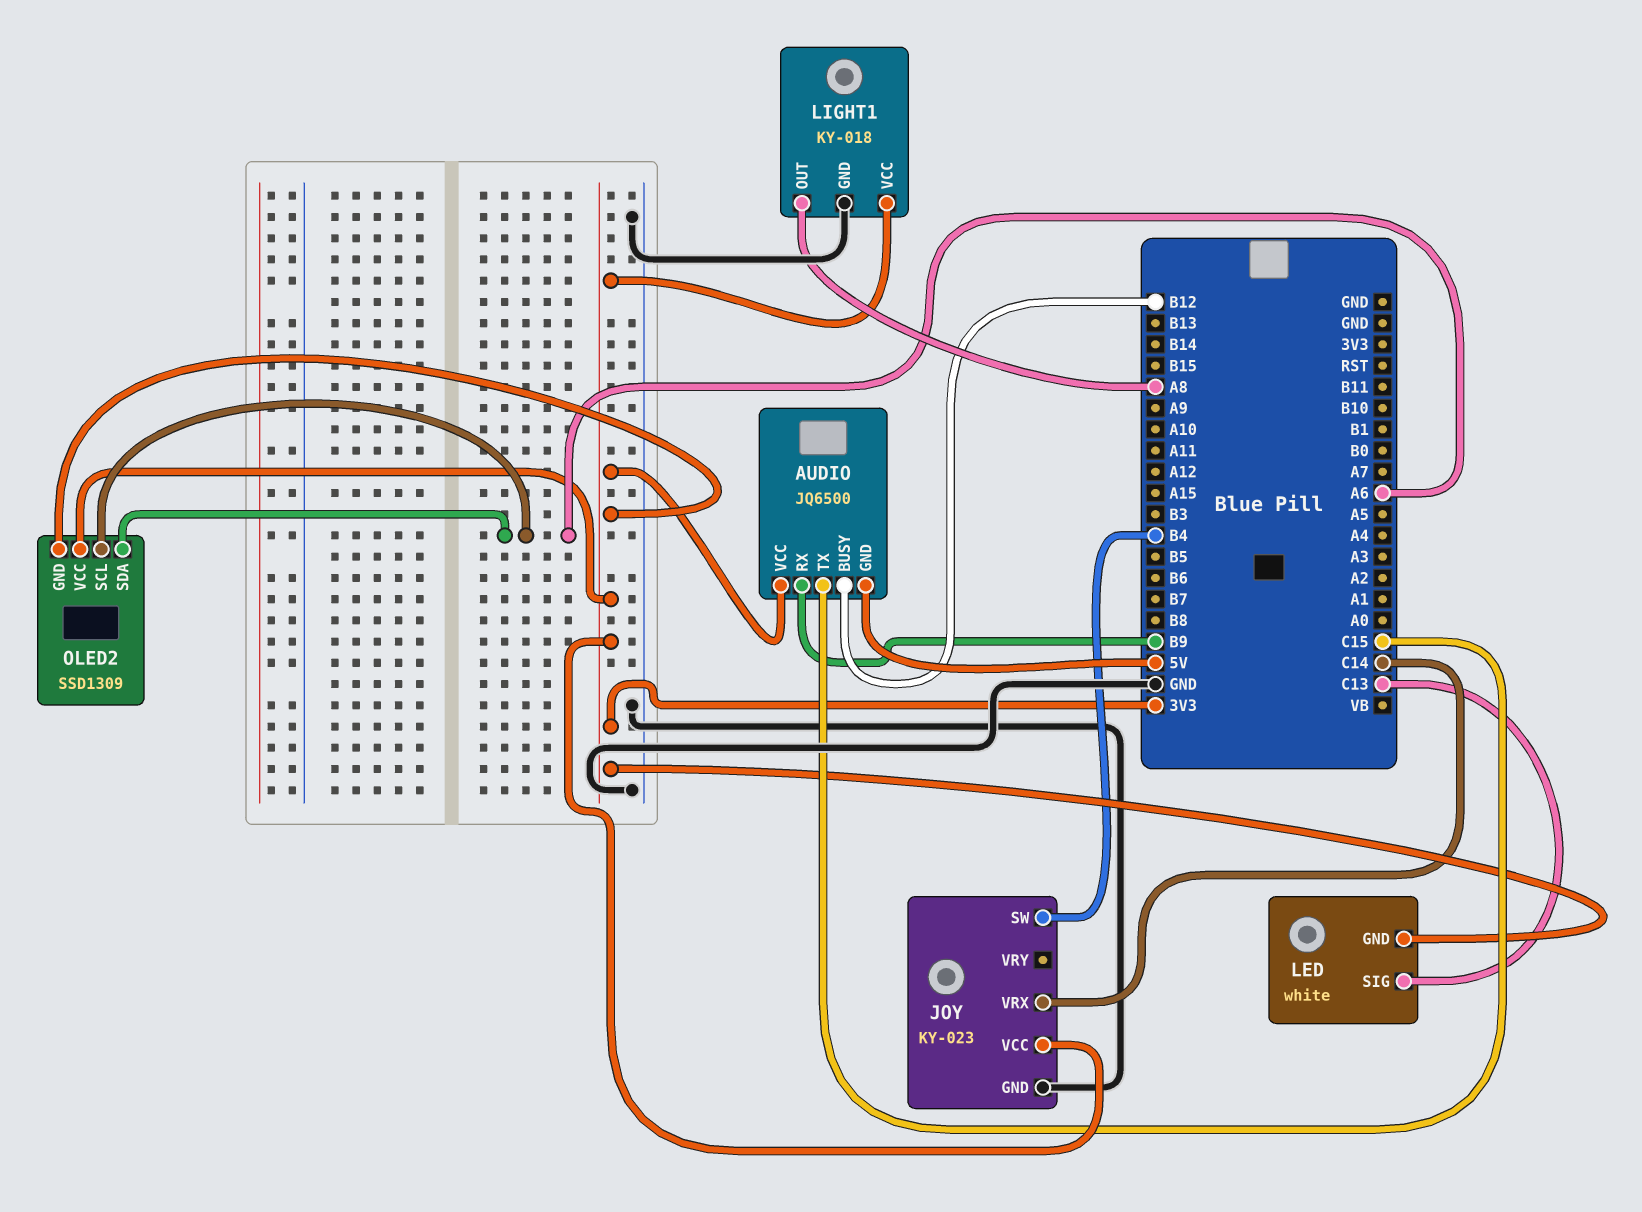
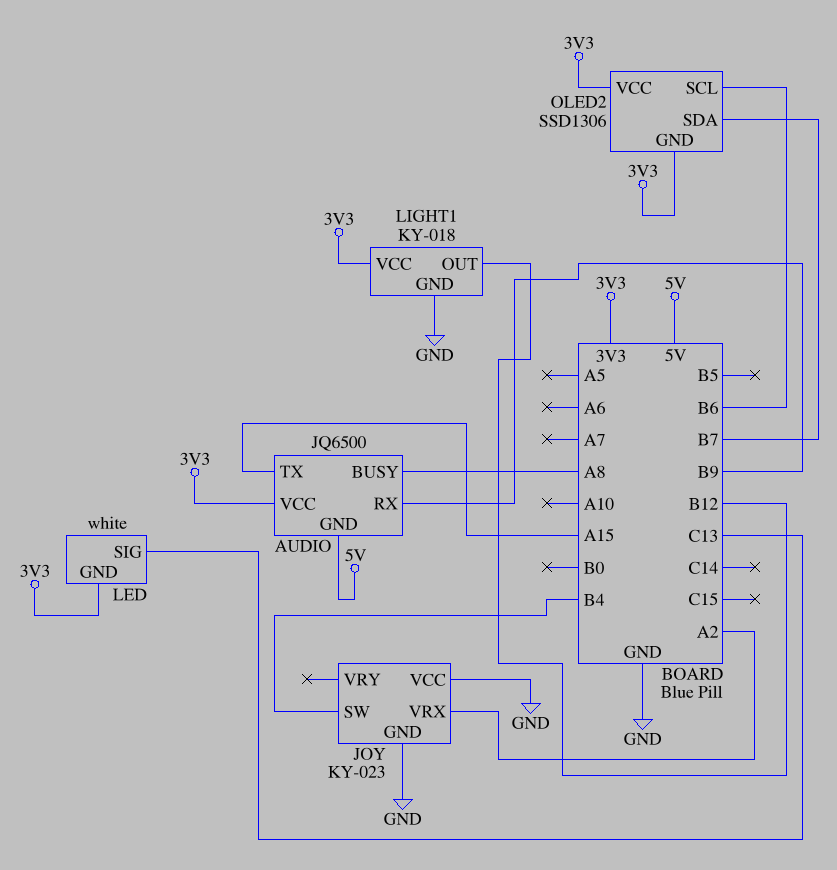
AUDIO pin BUSY: B12 -> A8
AUDIO pin TX: C15 -> A15
JOY pin VCC: 3V3 -> GND
JOY pin VRX: C14 -> A2
LIGHT1 pin OUT: A8 -> B12
OLED2: SSD1309 -> SSD1306
OLED2 pin SCL: A6 -> B6
OLED2 pin SDA: A6 -> B7

